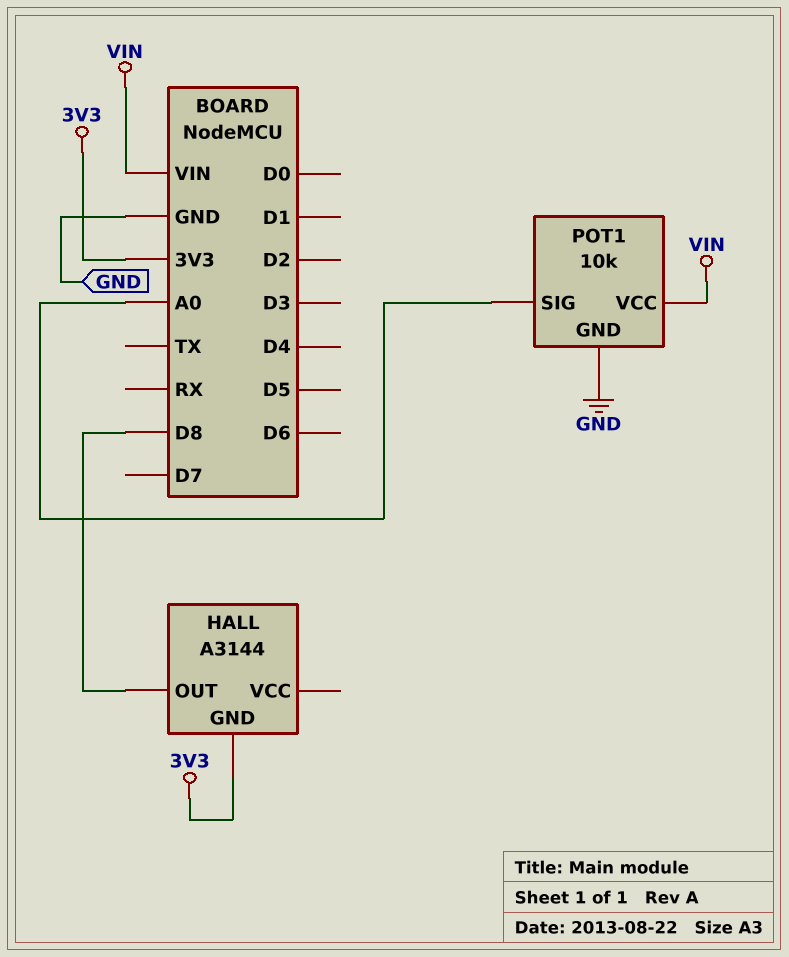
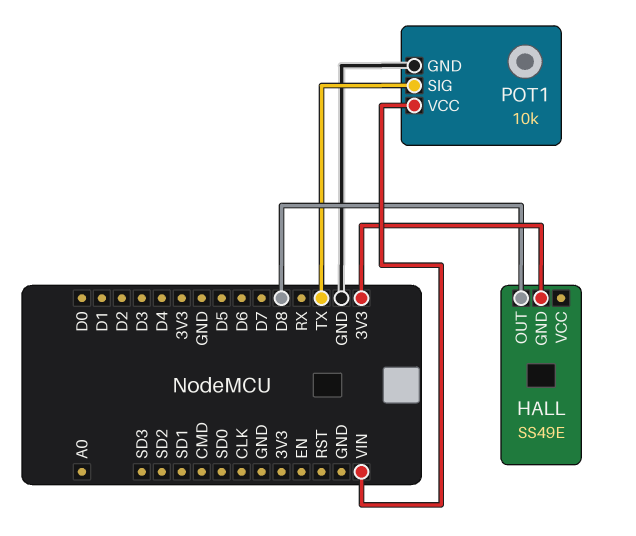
HALL: A3144 -> SS49E
POT1 pin SIG: A0 -> TX

